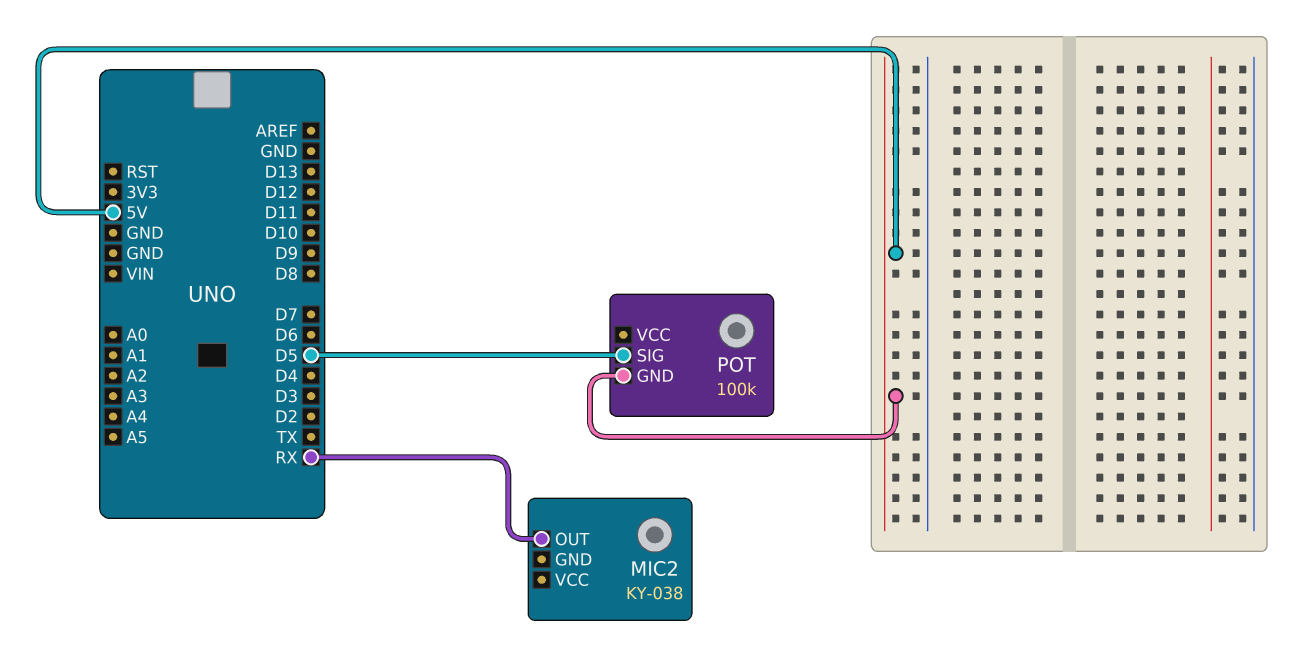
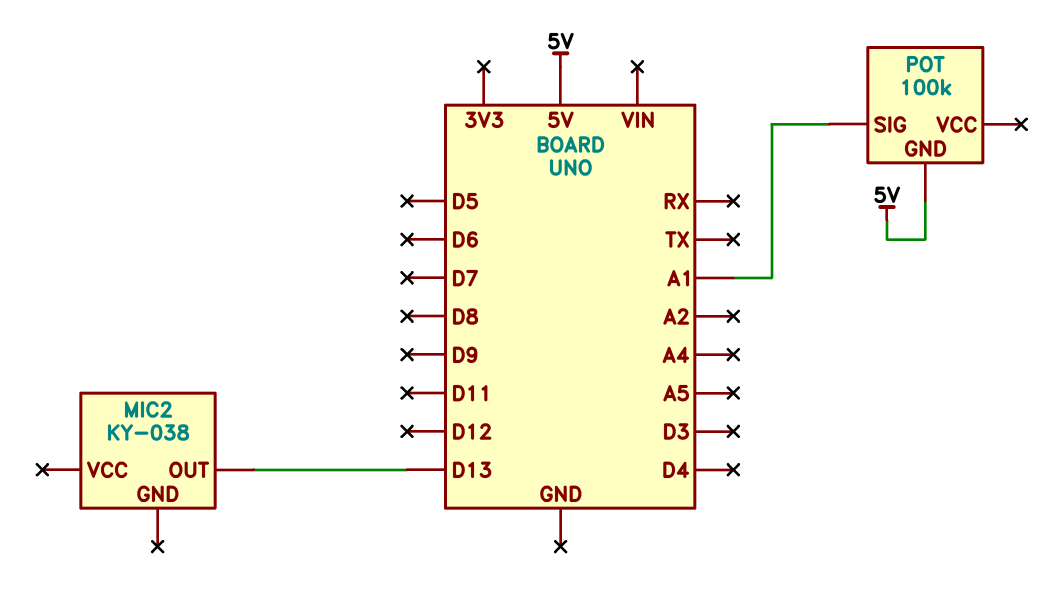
MIC2 pin OUT: RX -> D13
POT pin SIG: D5 -> A1

